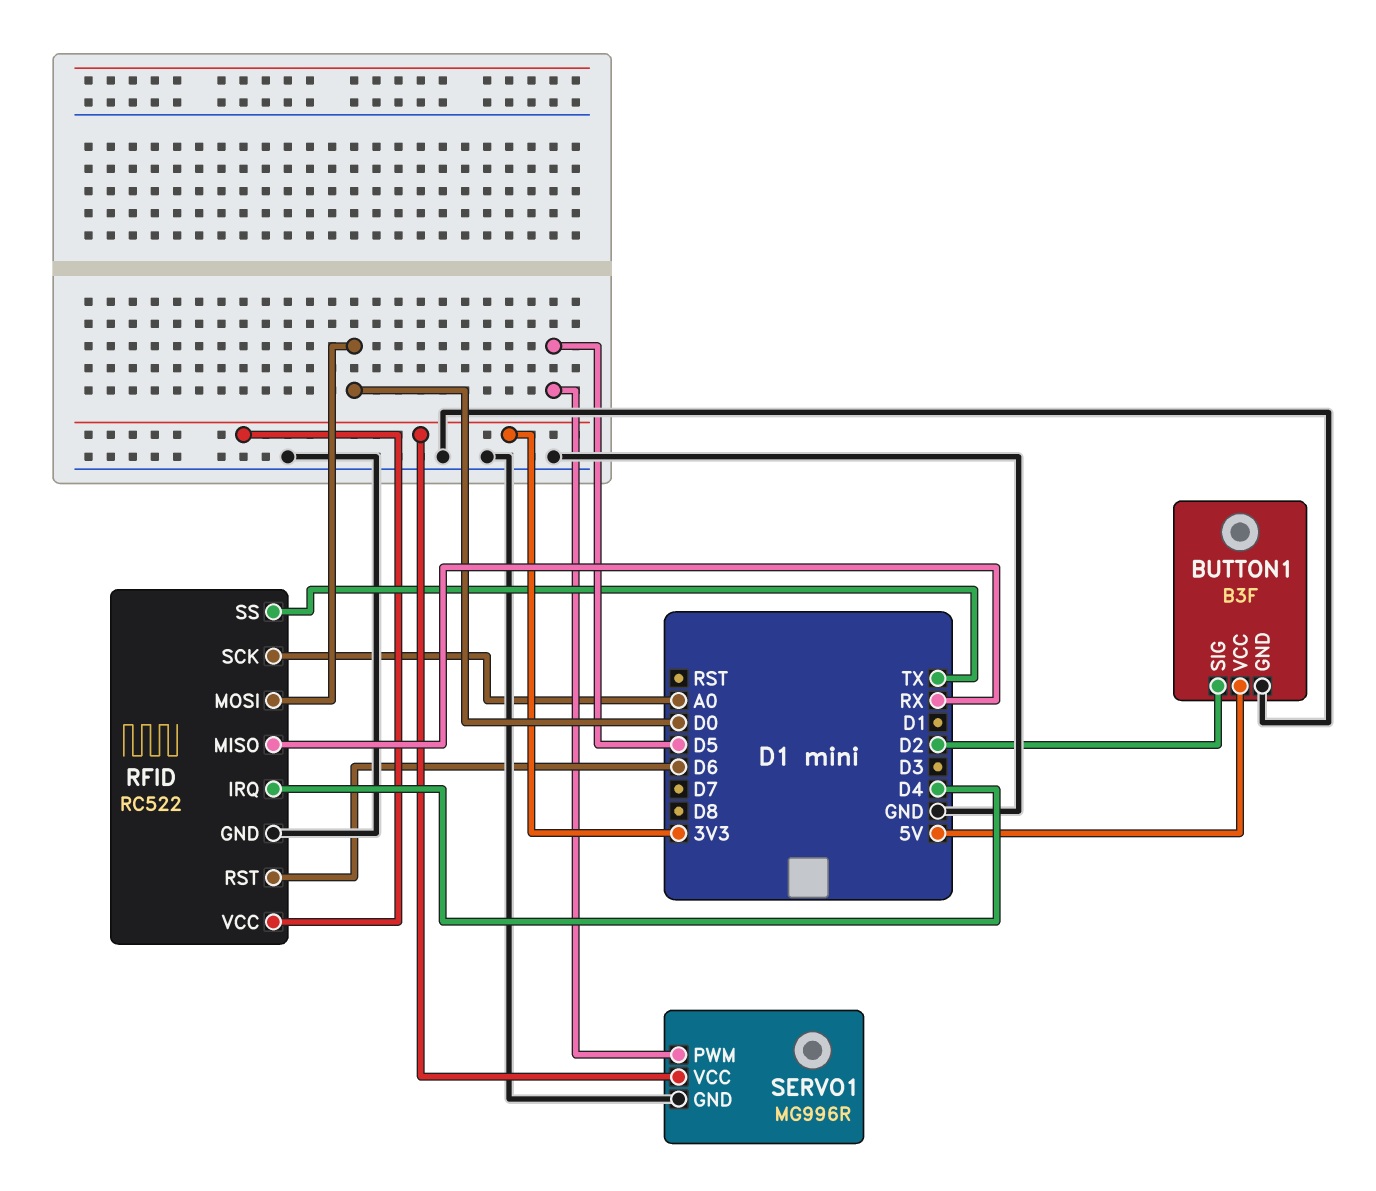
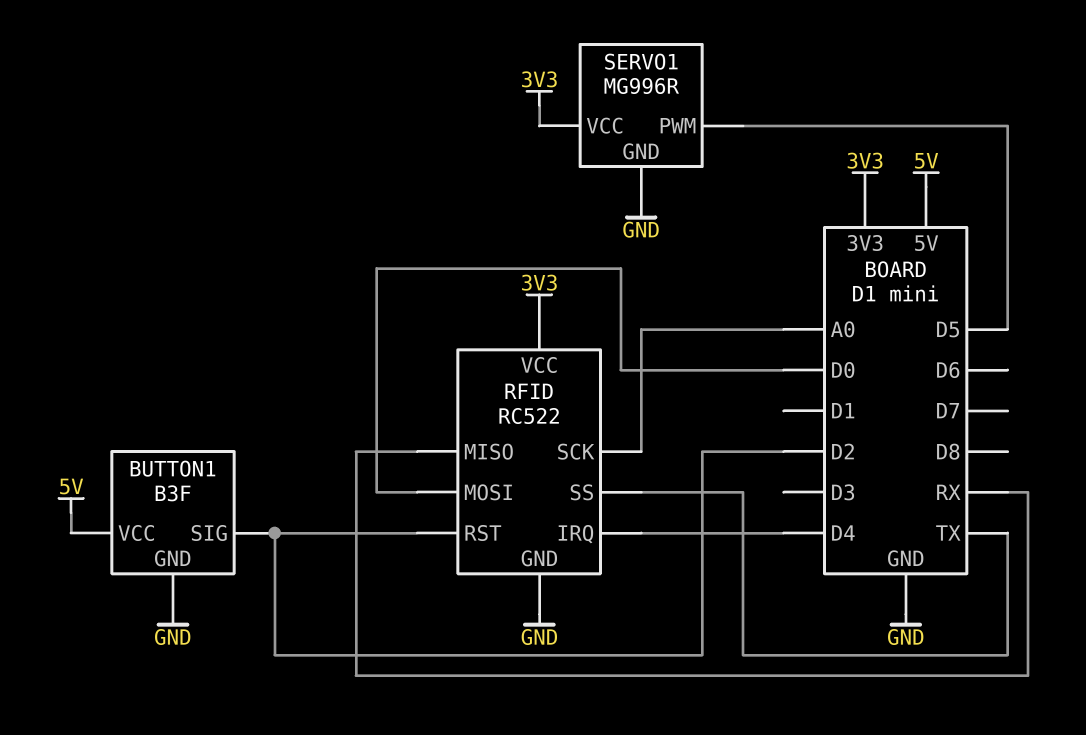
RFID pin RST: D6 -> D2

